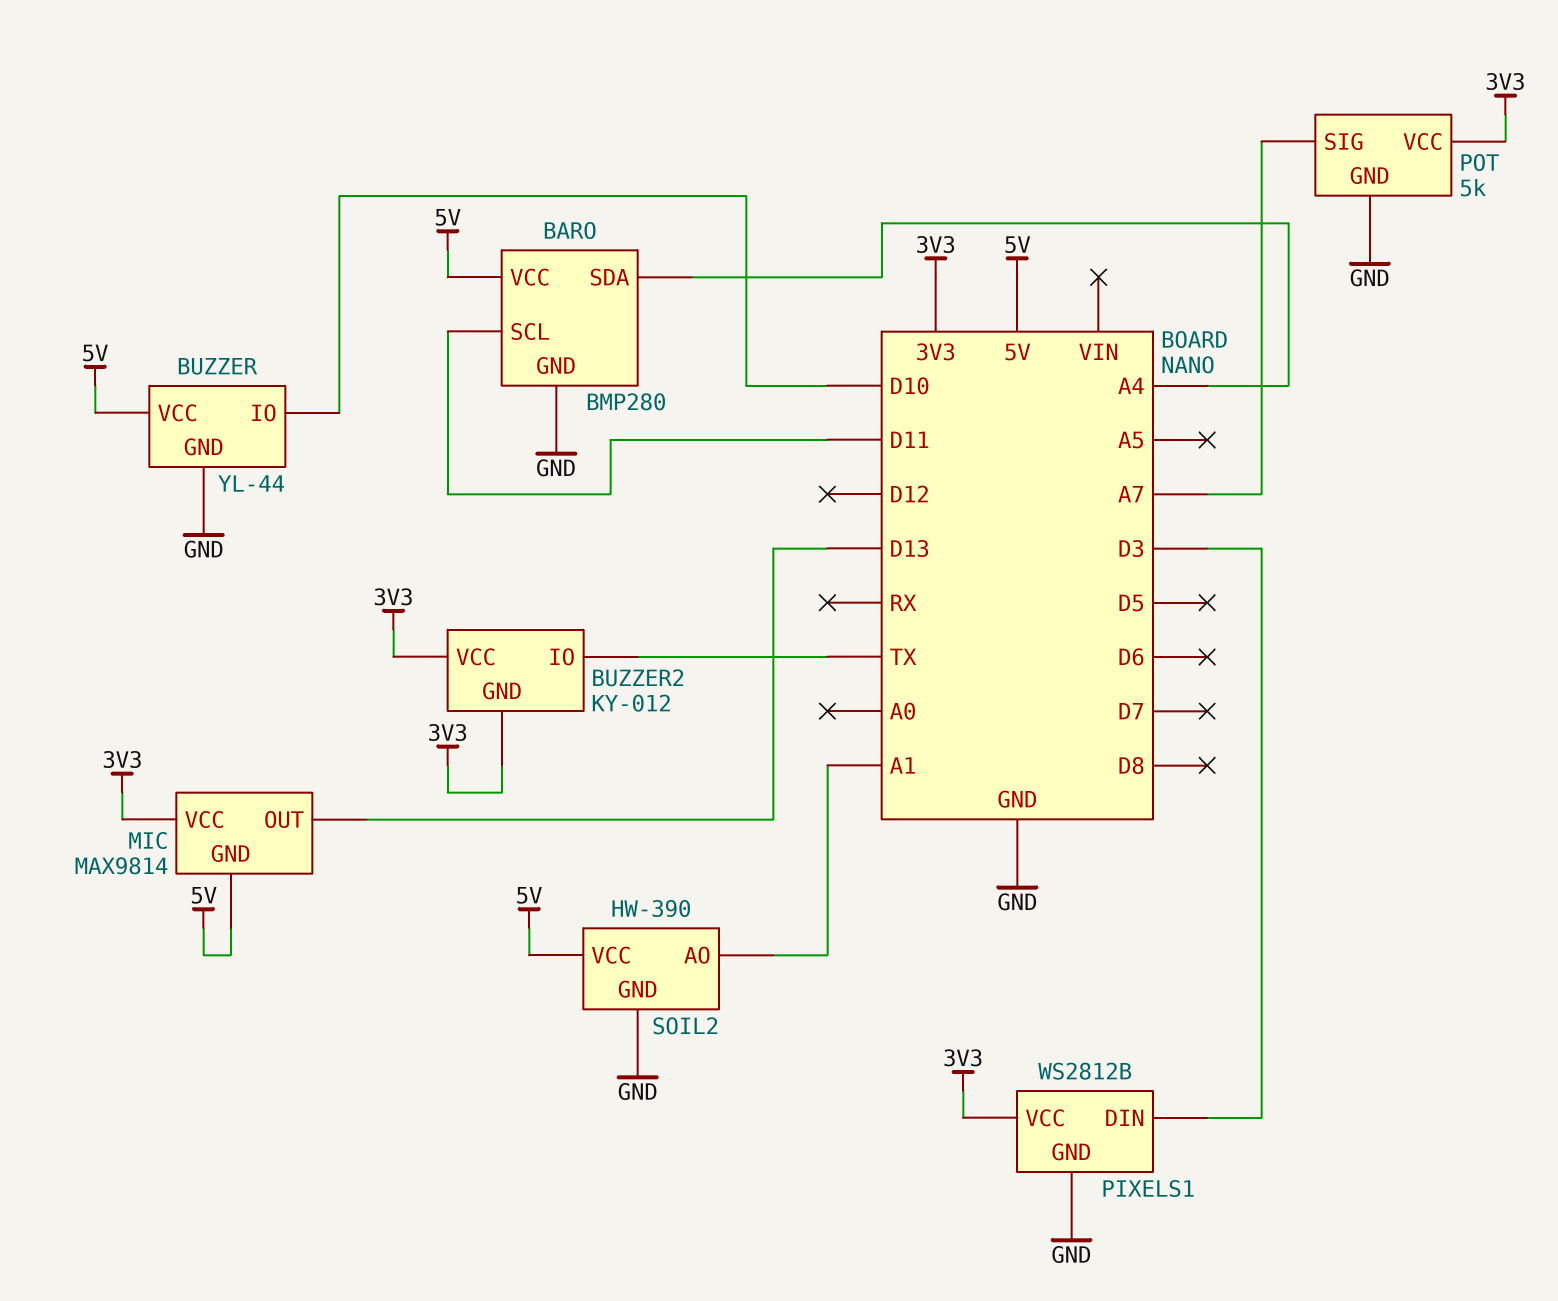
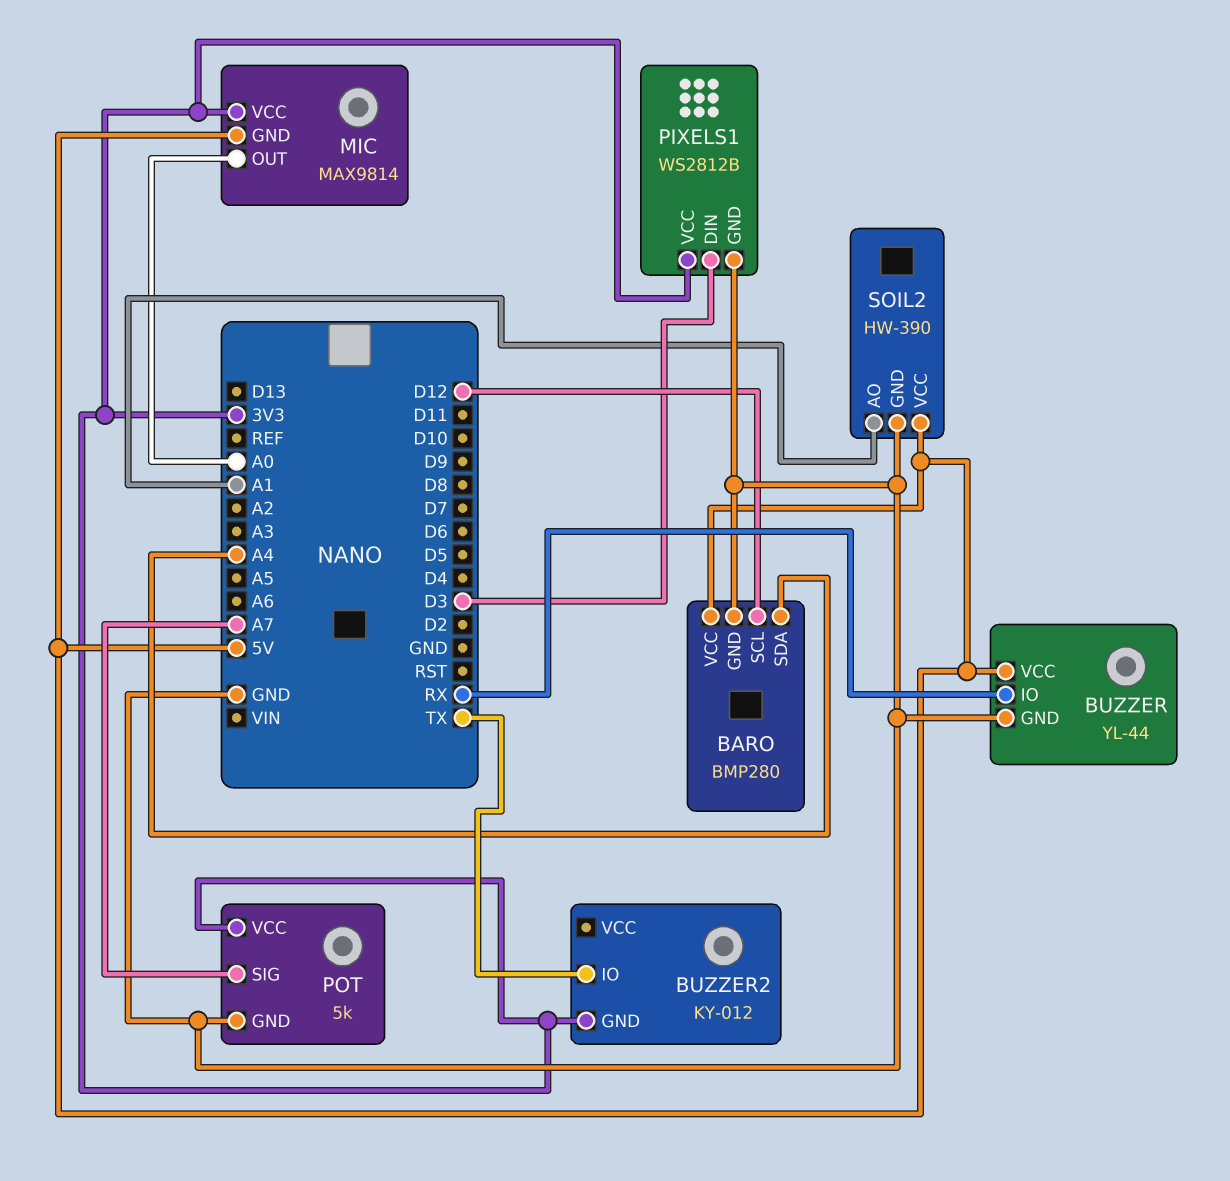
BARO pin SCL: D11 -> D12
BUZZER pin IO: D10 -> RX
BUZZER2 pin VCC: 3V3 -> none
MIC pin OUT: D13 -> A0

